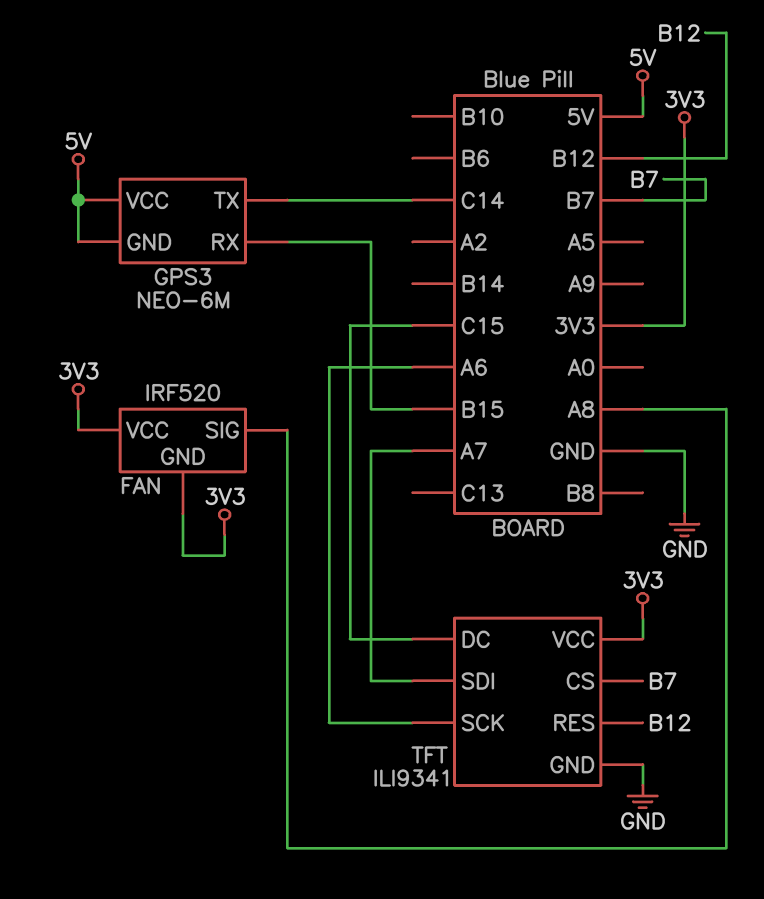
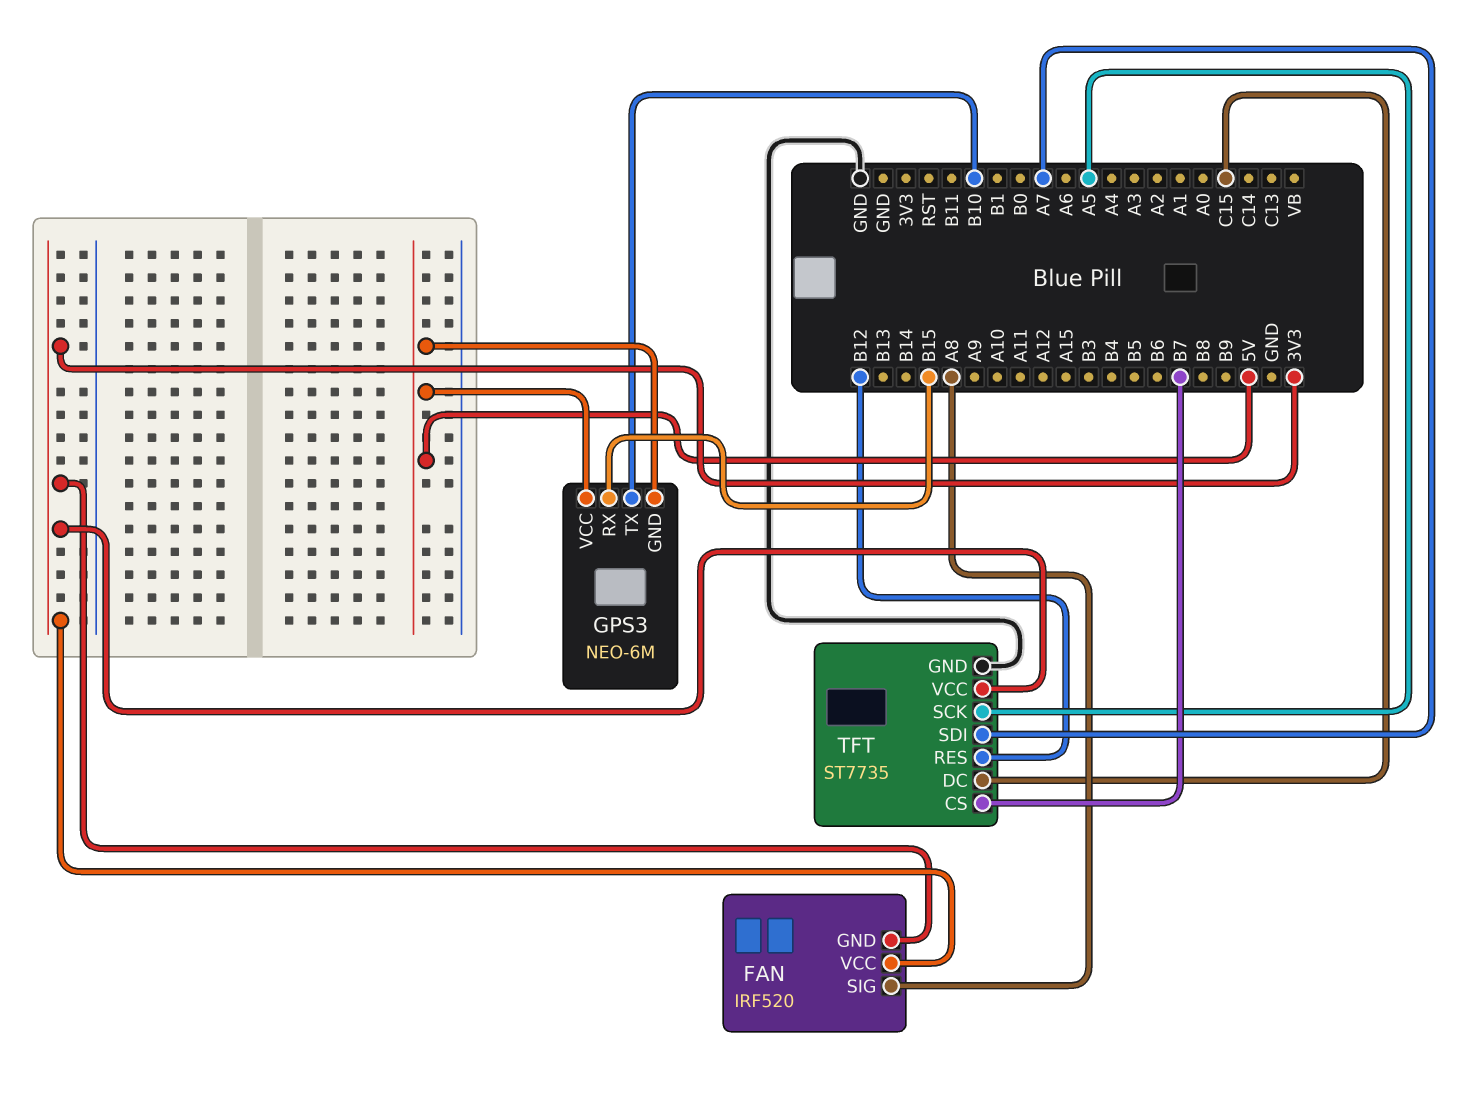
GPS3 pin TX: C14 -> B10
TFT: ILI9341 -> ST7735
TFT pin SCK: A6 -> A5

